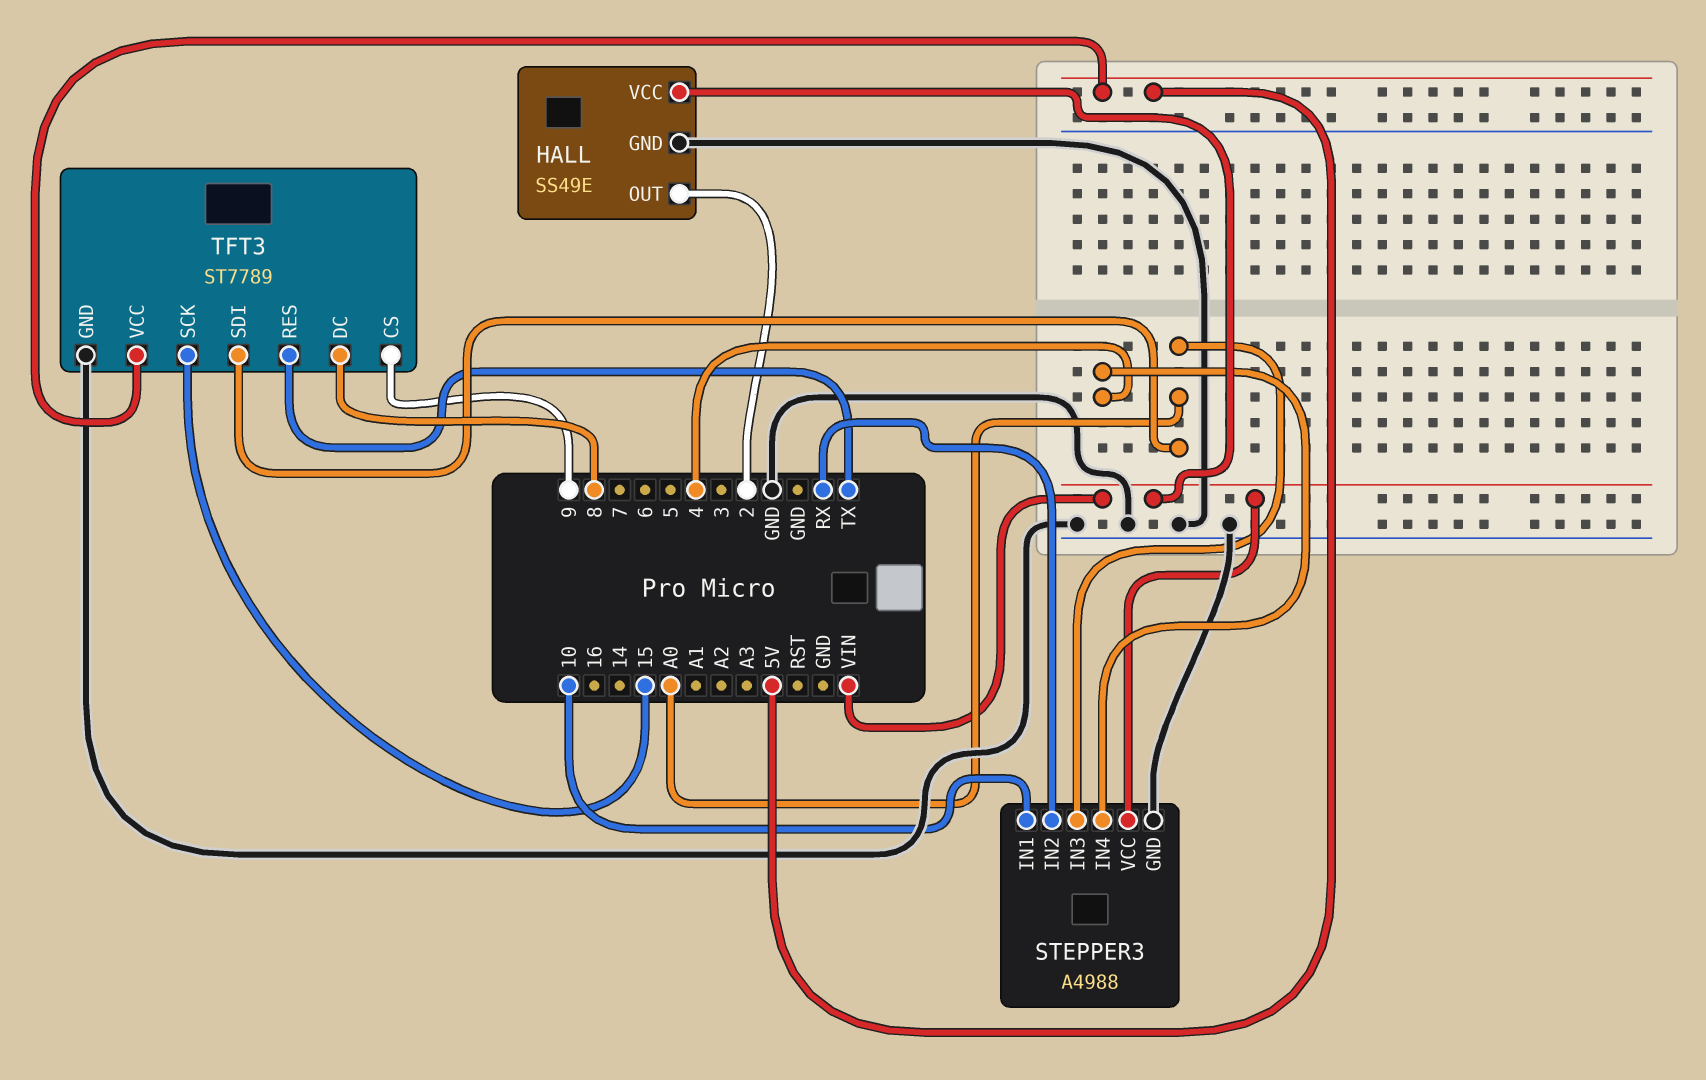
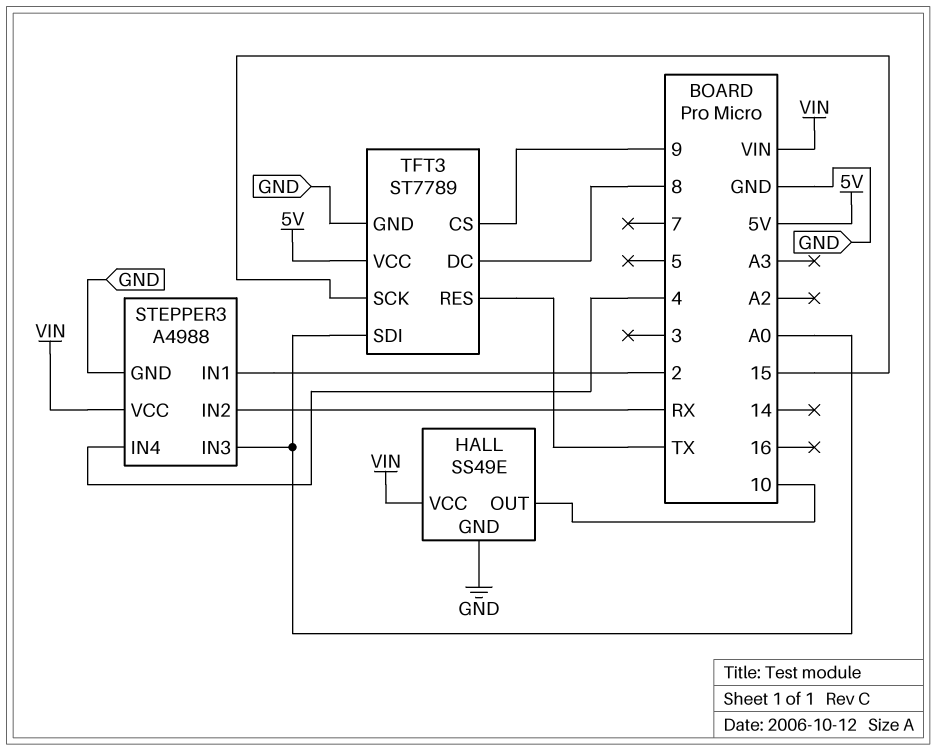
HALL pin OUT: 2 -> 10
STEPPER3 pin IN1: 10 -> 2

